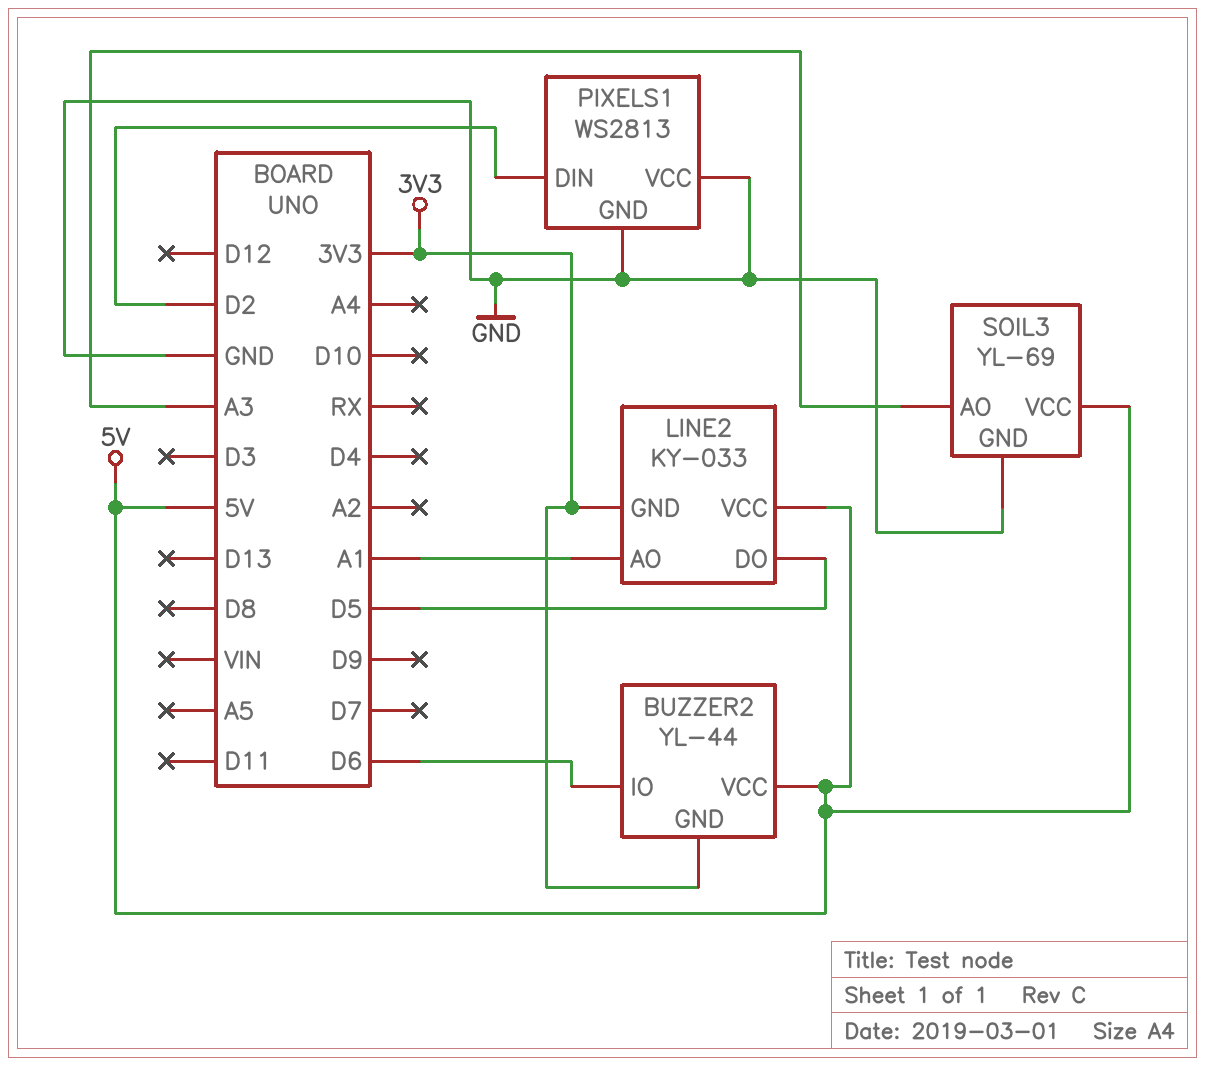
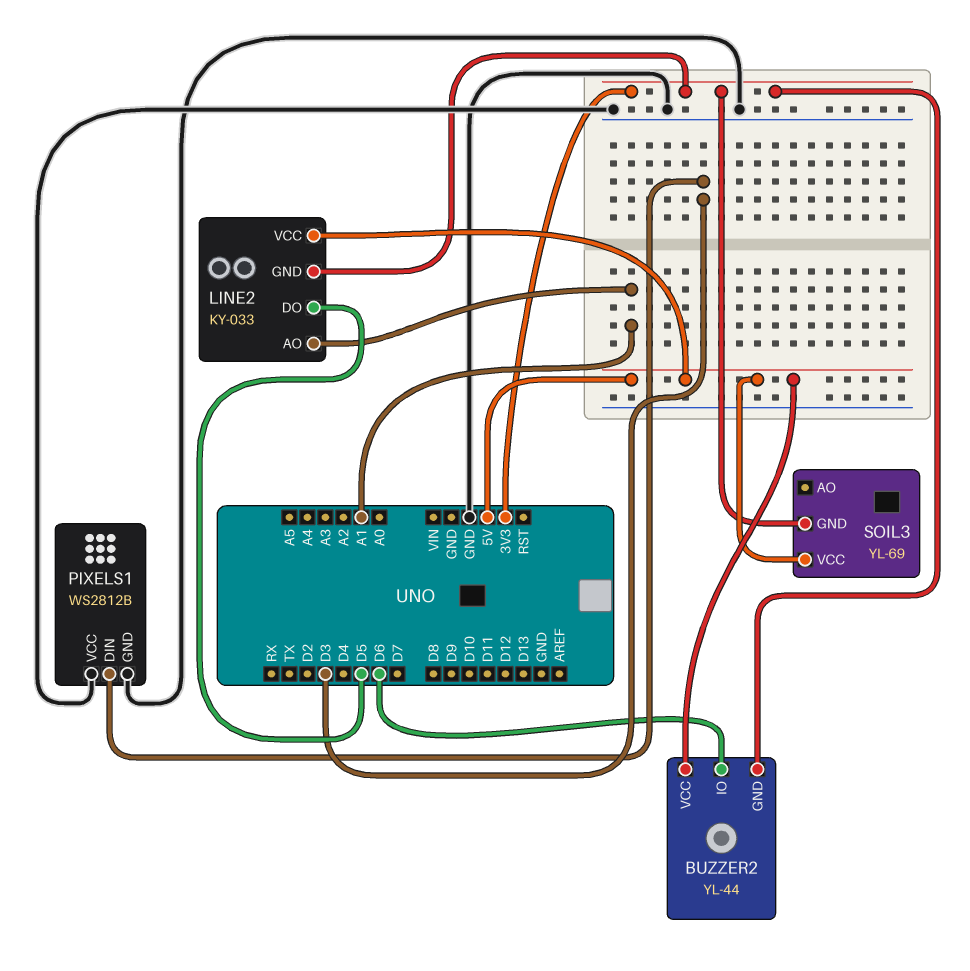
PIXELS1: WS2813 -> WS2812B
PIXELS1 pin DIN: D2 -> D3
SOIL3 pin AO: A3 -> none
SOIL3 pin GND: GND -> 3V3

